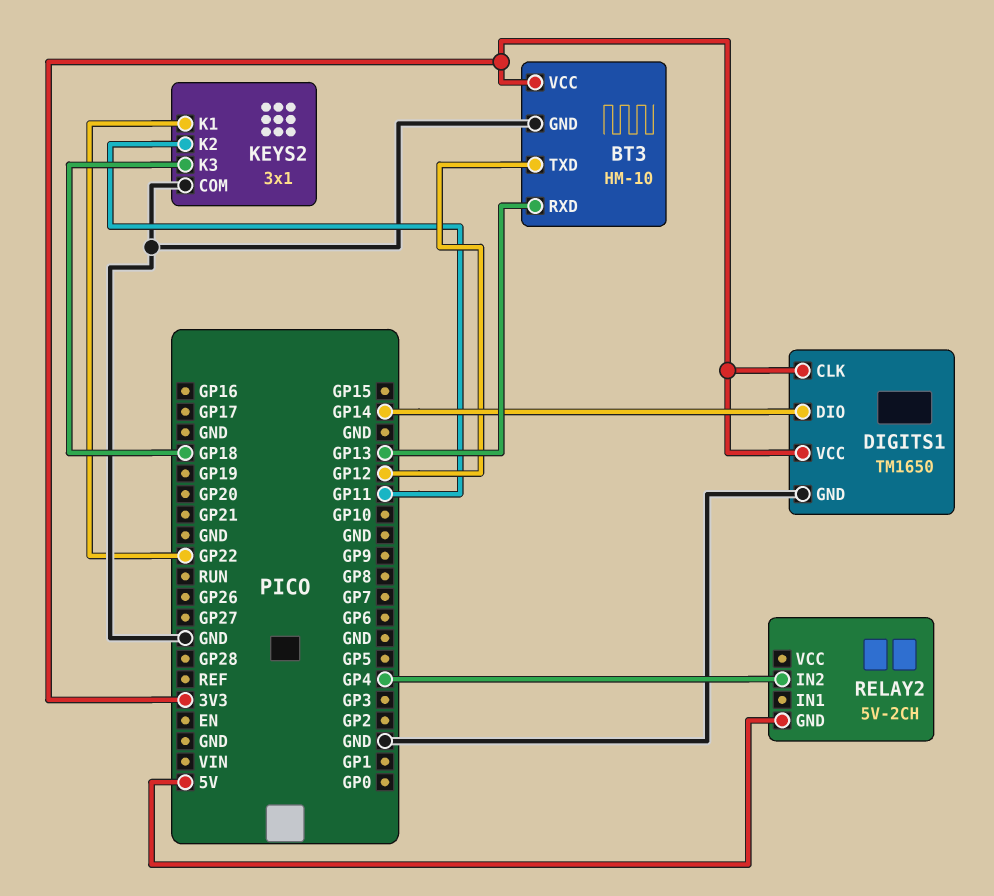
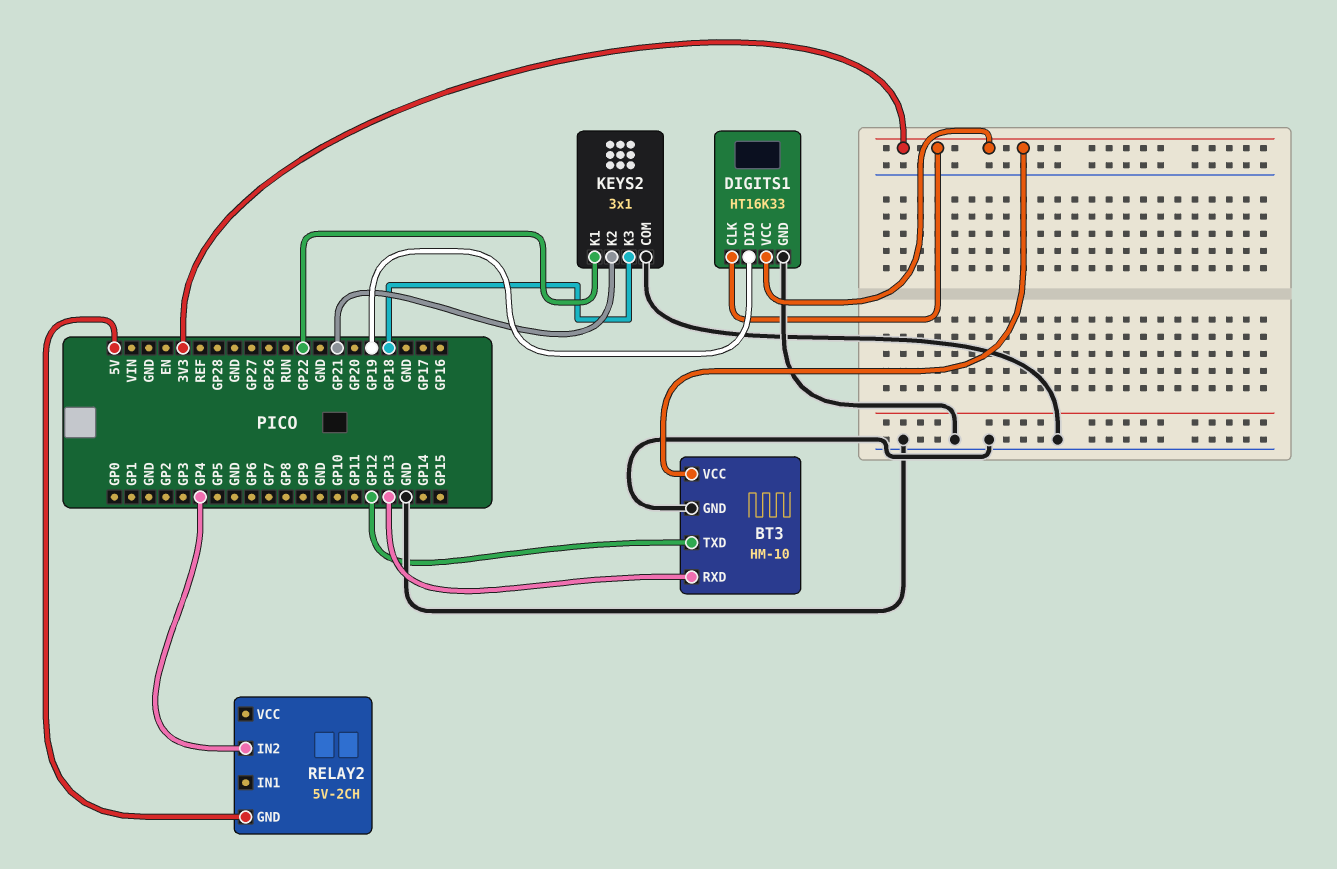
DIGITS1: TM1650 -> HT16K33
DIGITS1 pin DIO: GP14 -> GP19
KEYS2 pin K2: GP11 -> GP21

